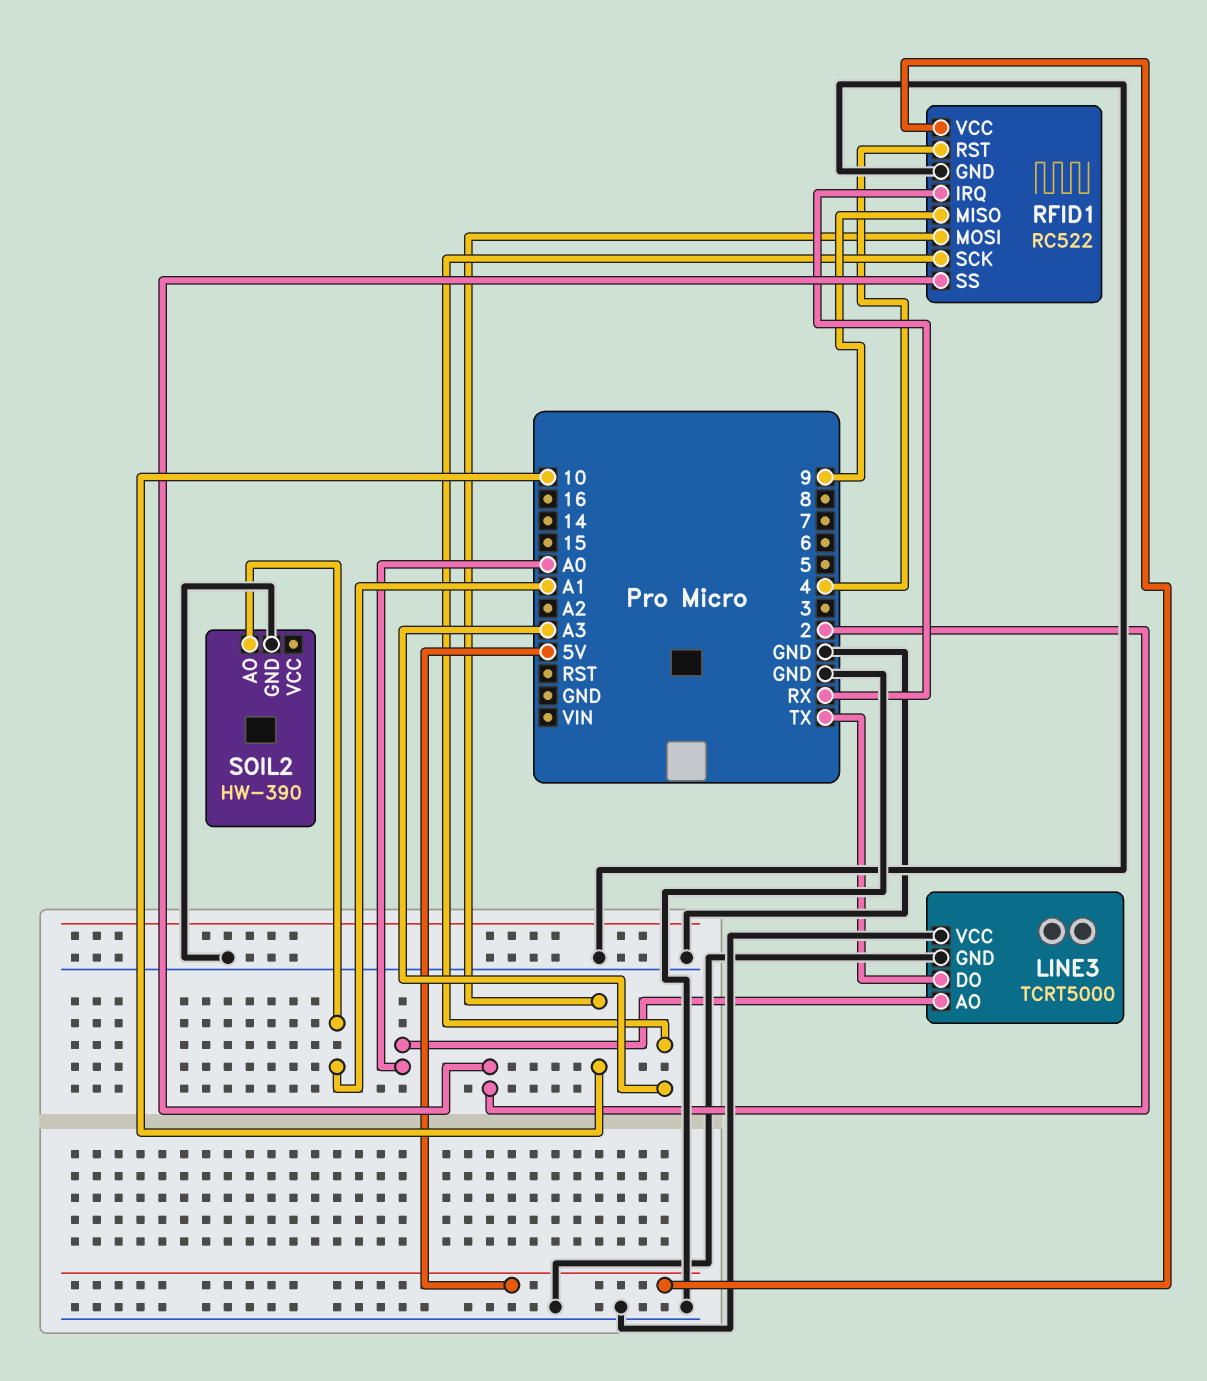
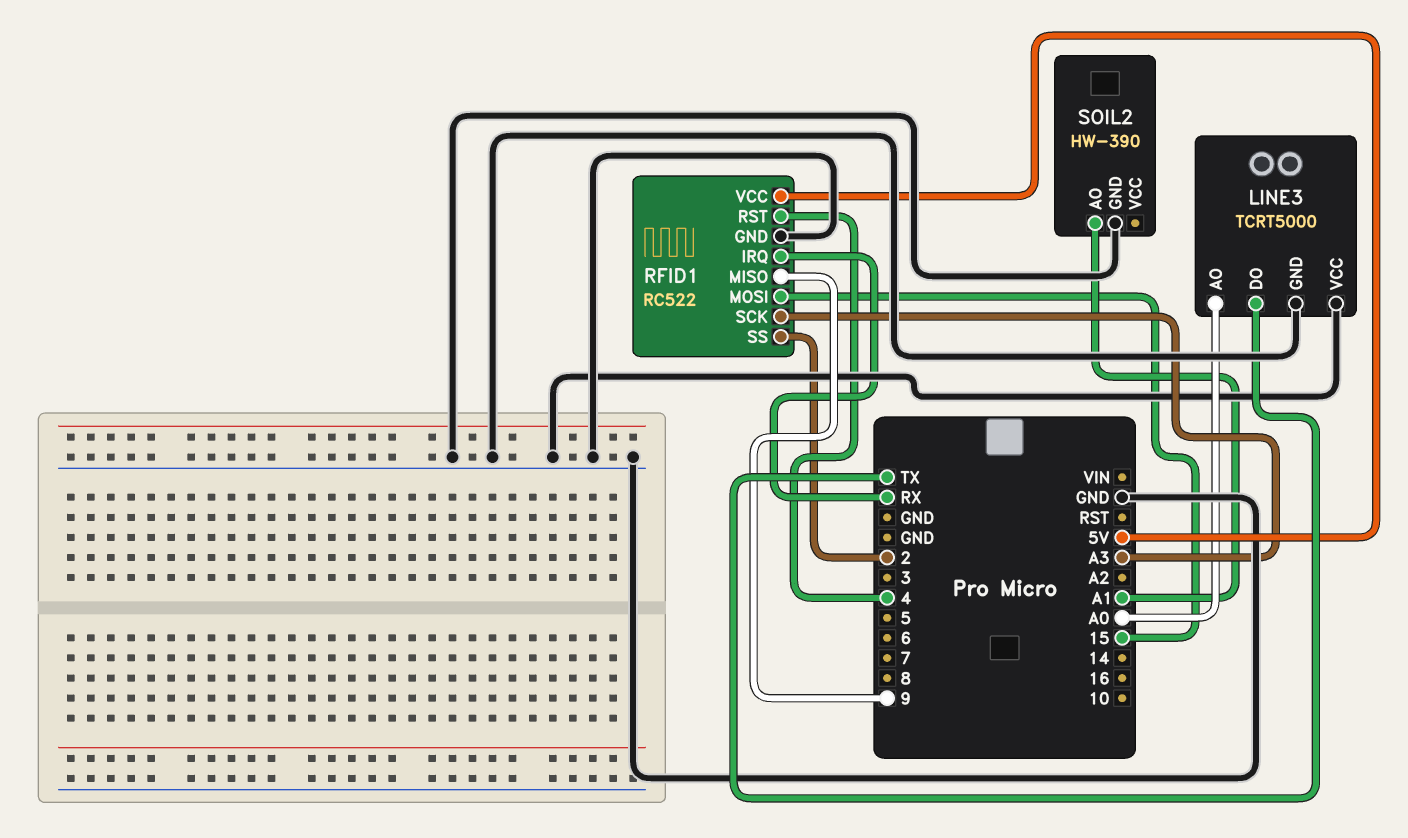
RFID1 pin MOSI: 10 -> 15

